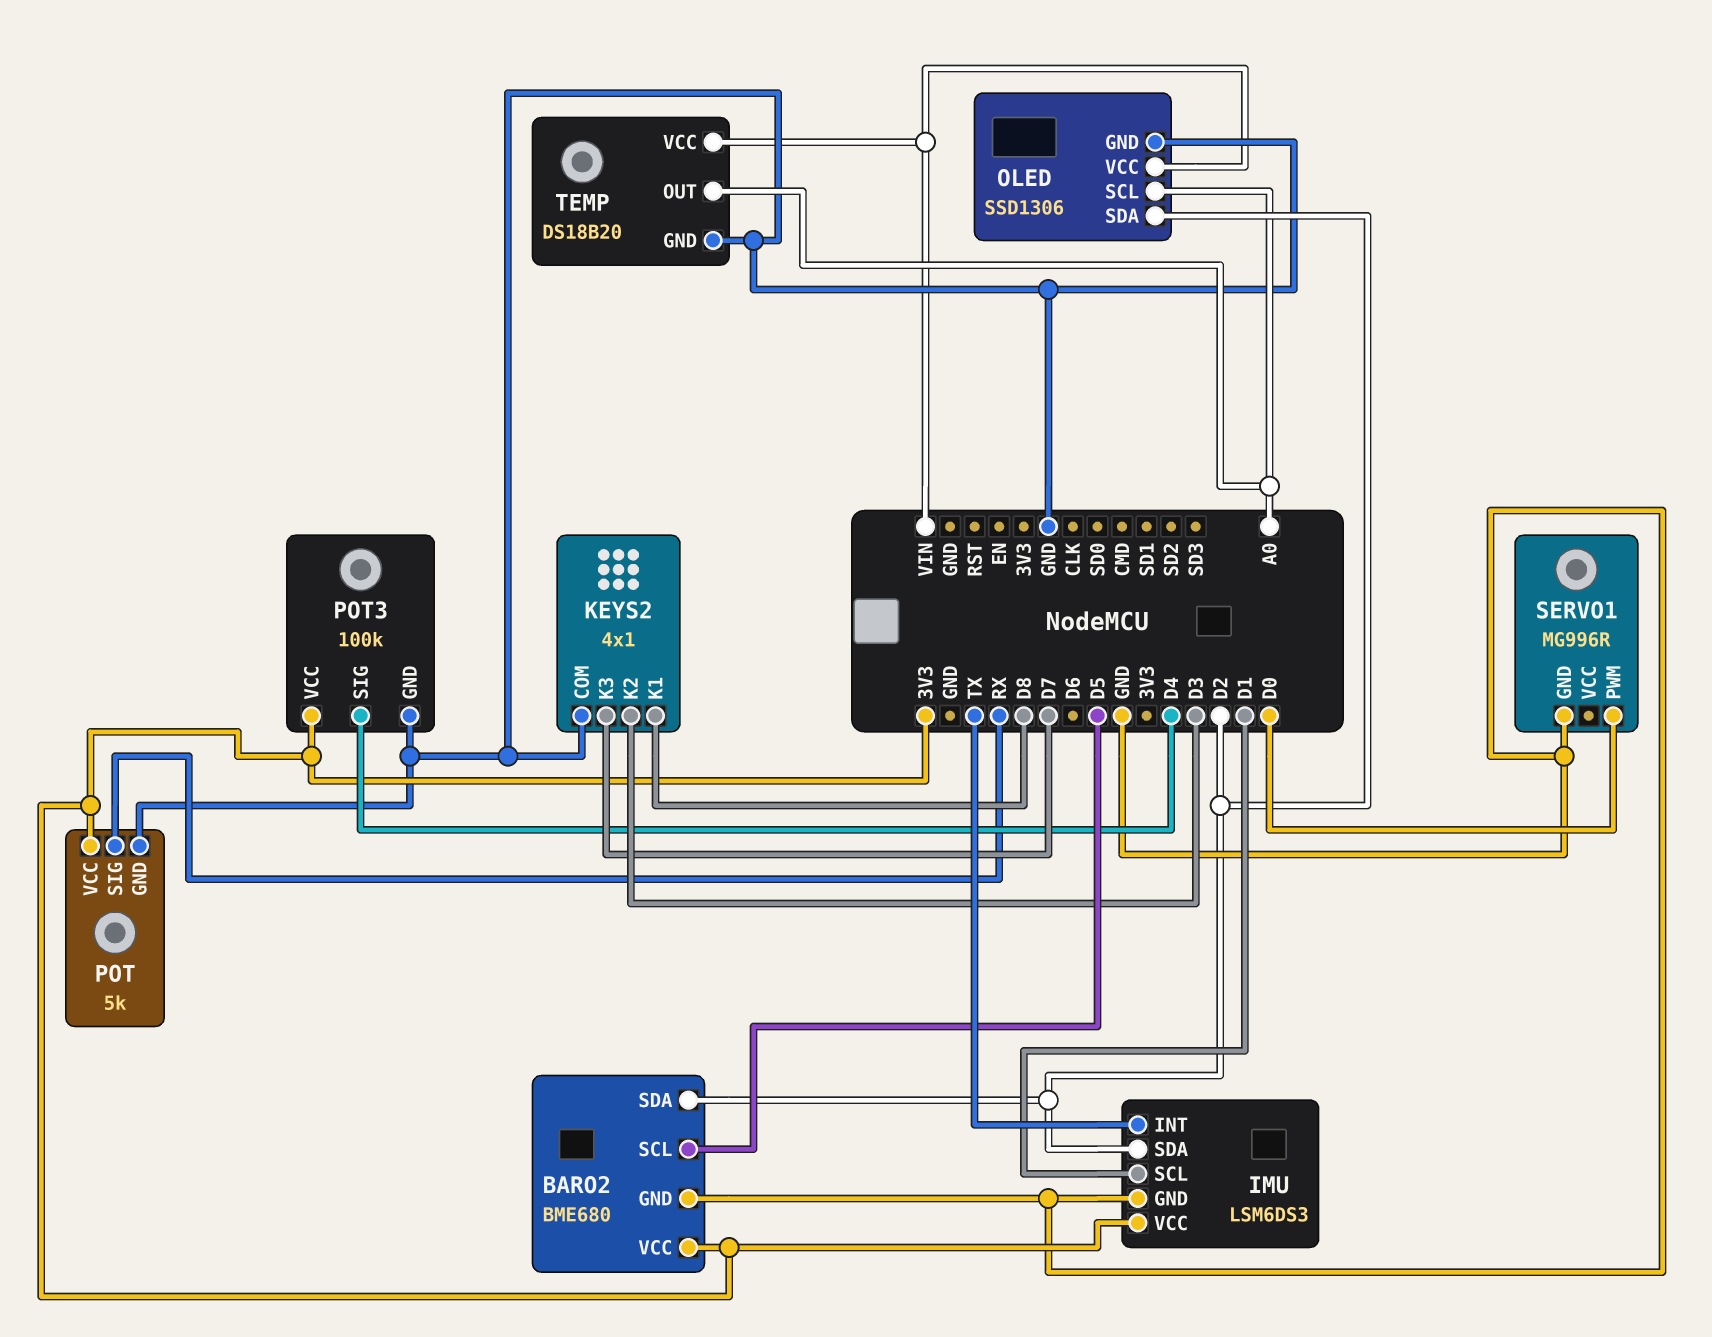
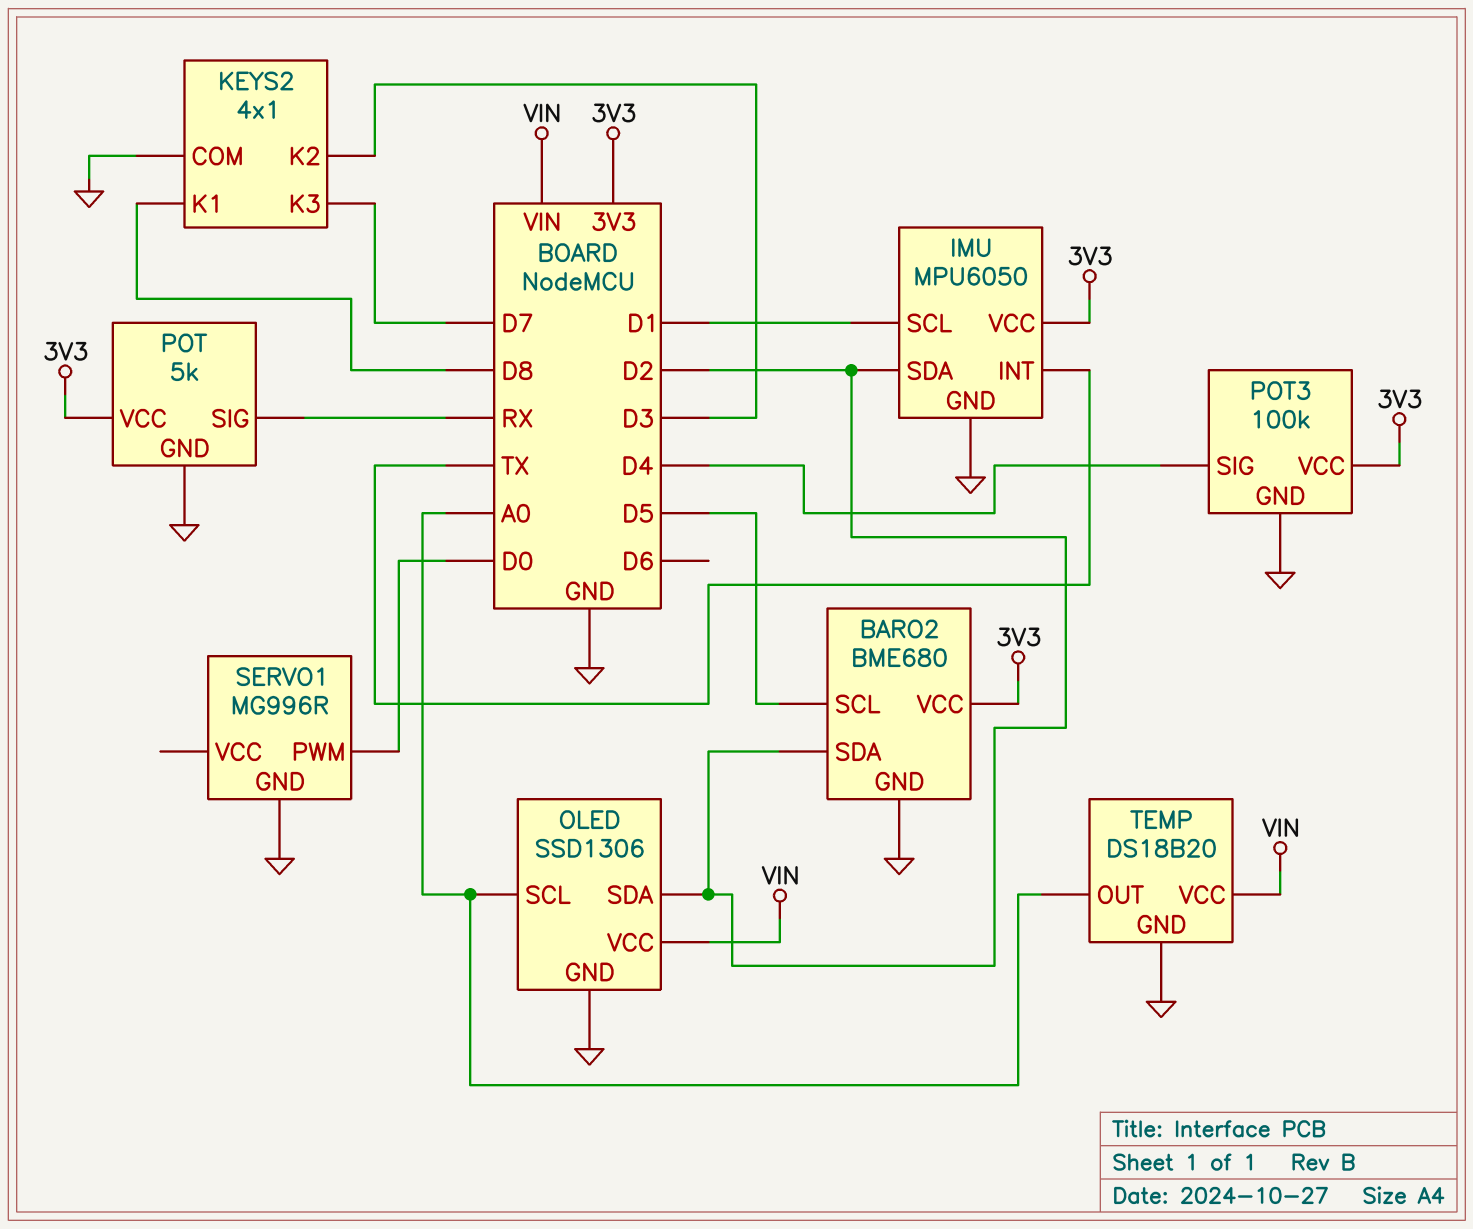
IMU: LSM6DS3 -> MPU6050

